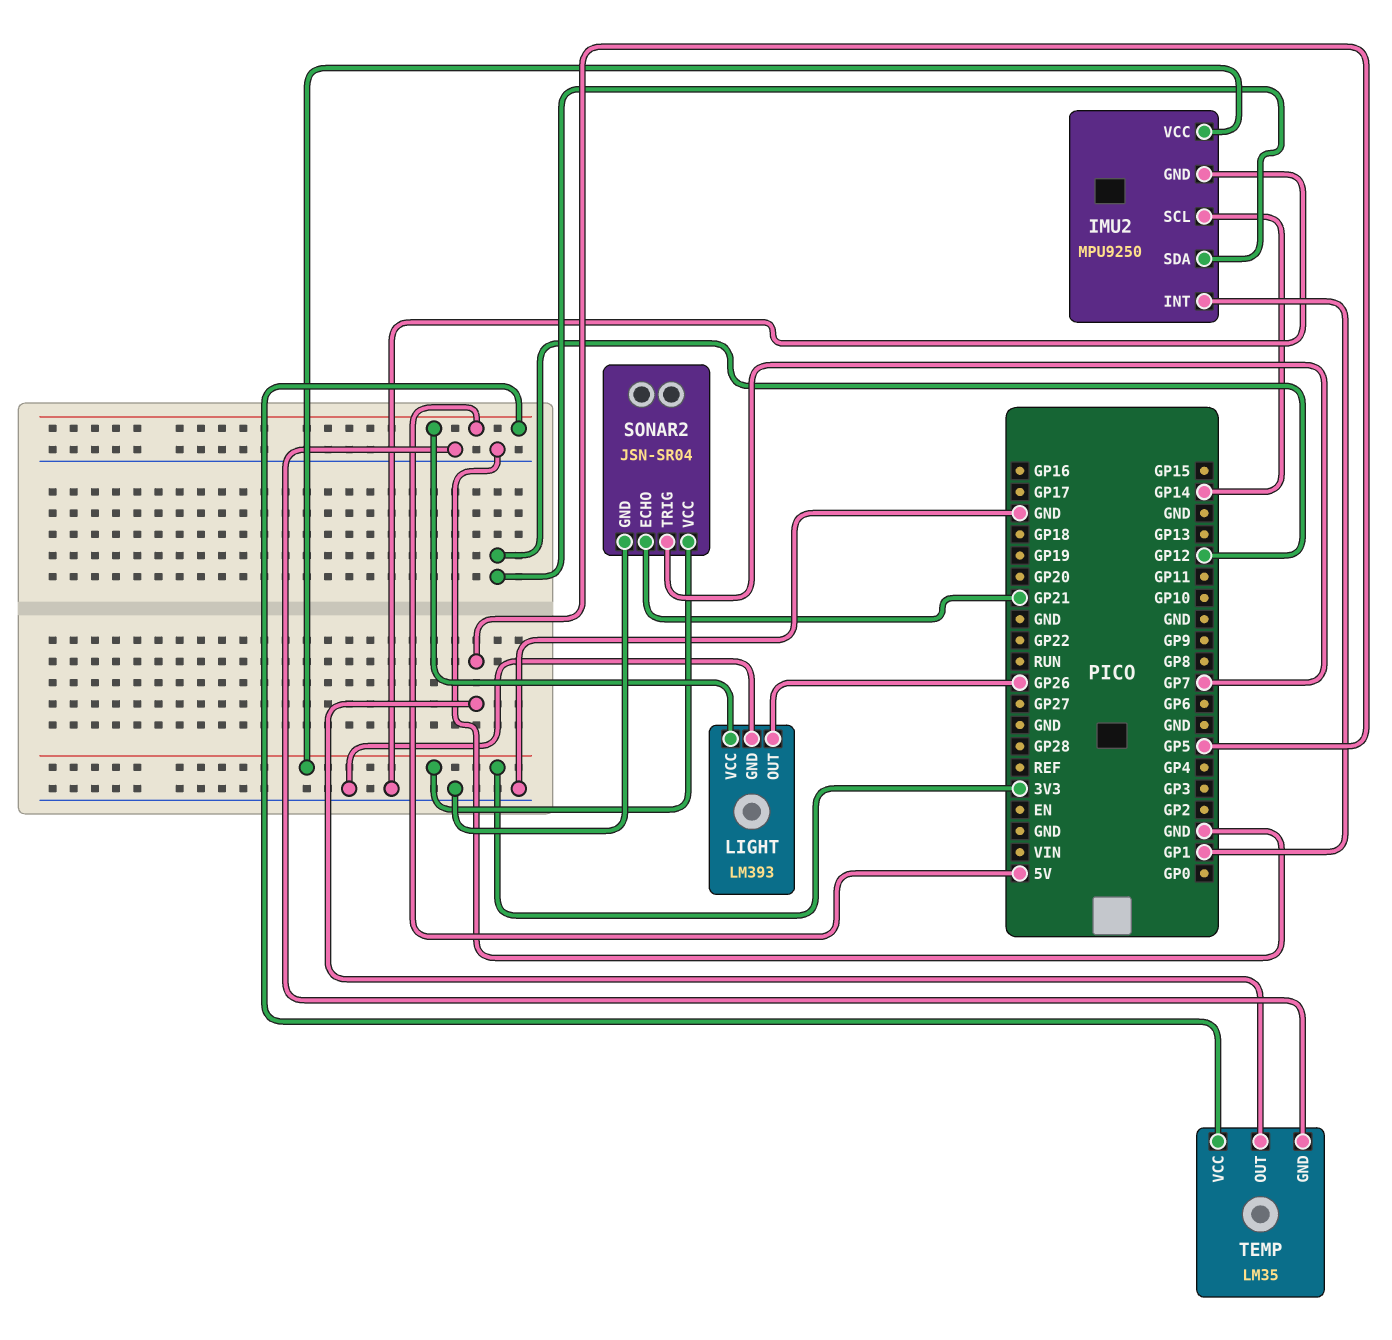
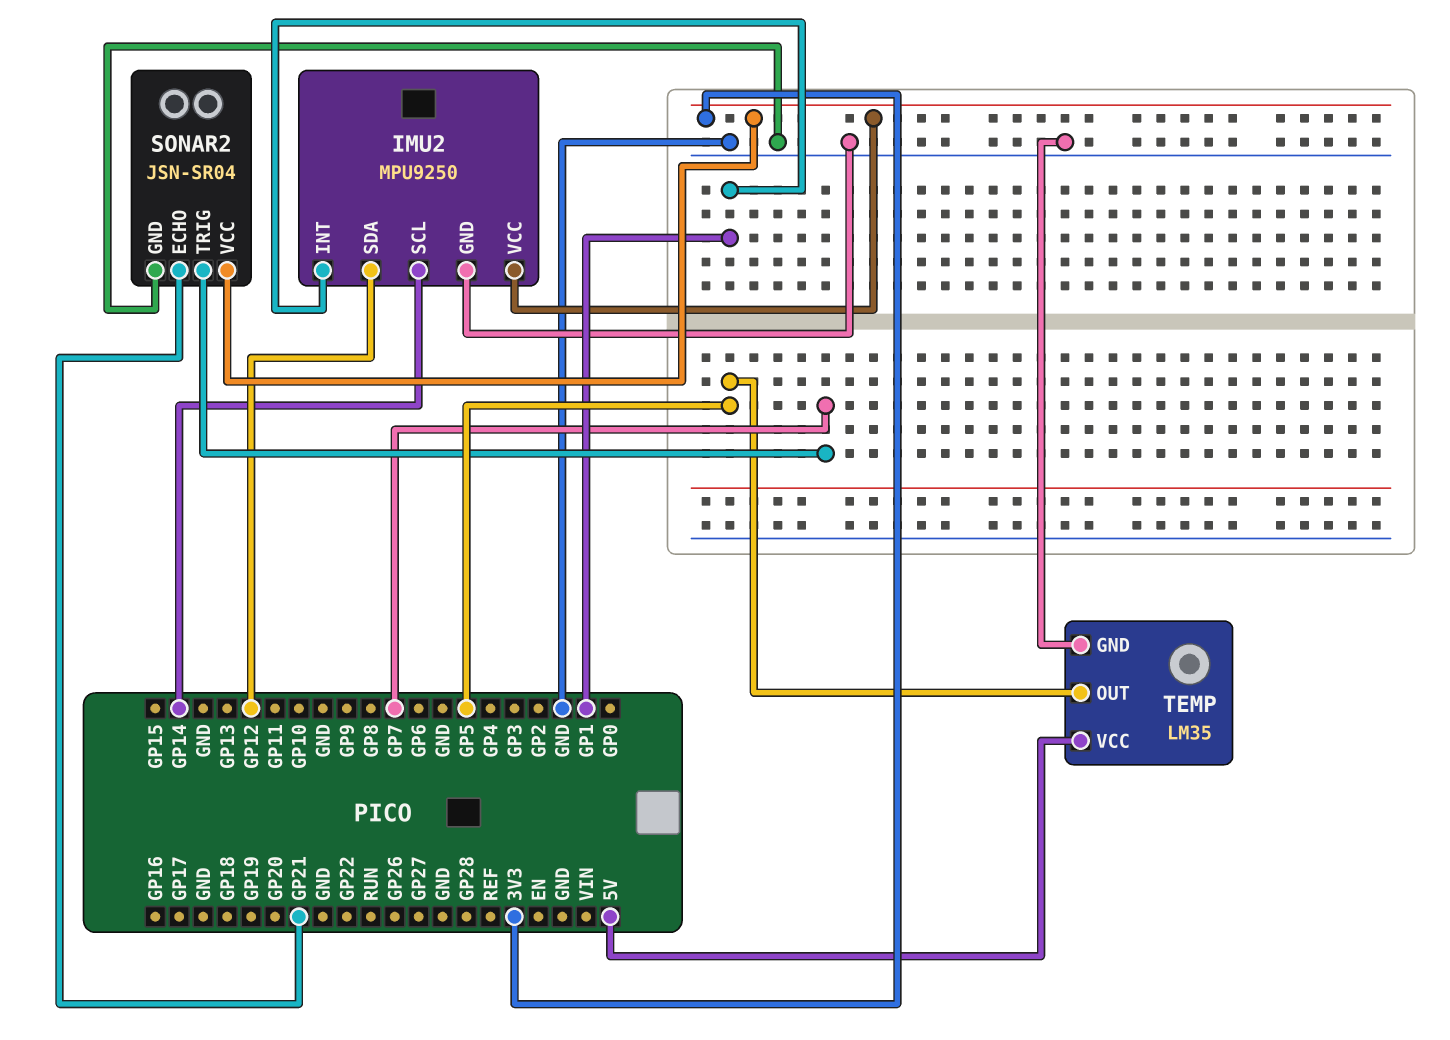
LIGHT: LM393 -> none
LIGHT pin GND: GND -> none
LIGHT pin OUT: GP26 -> none
LIGHT pin VCC: 5V -> none

